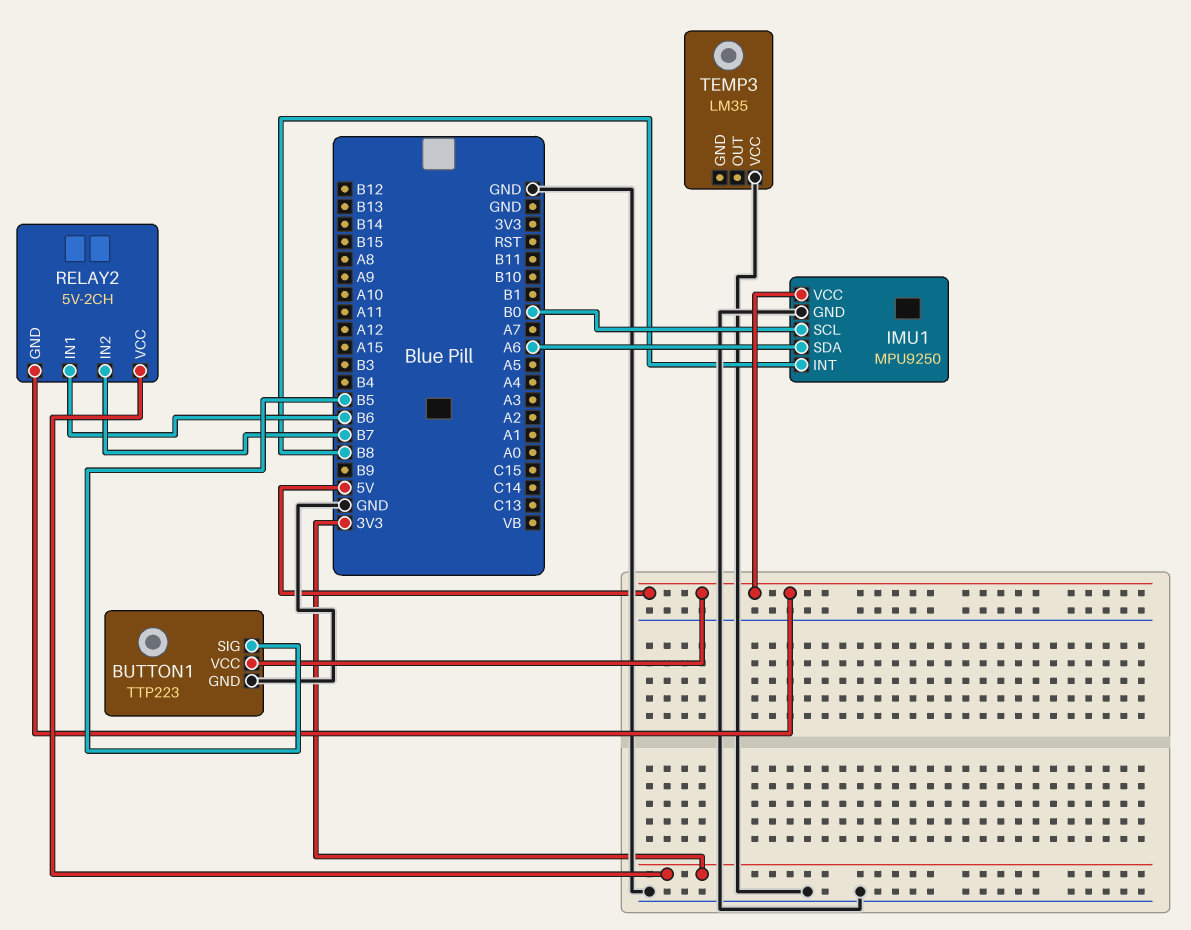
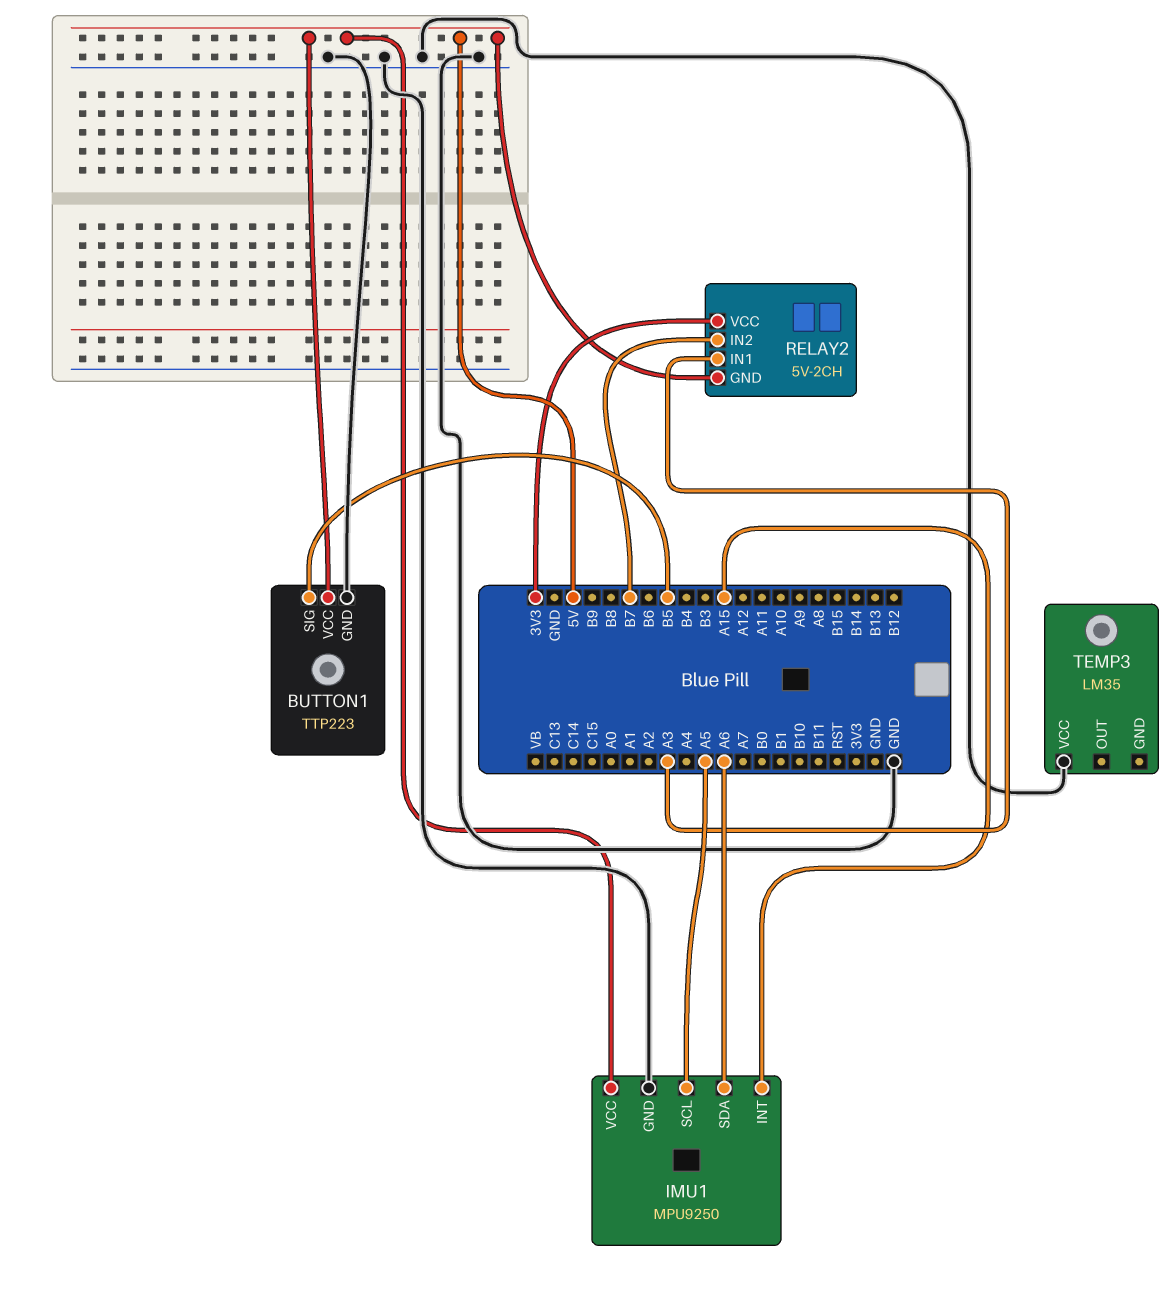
IMU1 pin INT: B8 -> A15
IMU1 pin SCL: B0 -> A5
RELAY2 pin IN1: B6 -> A3

